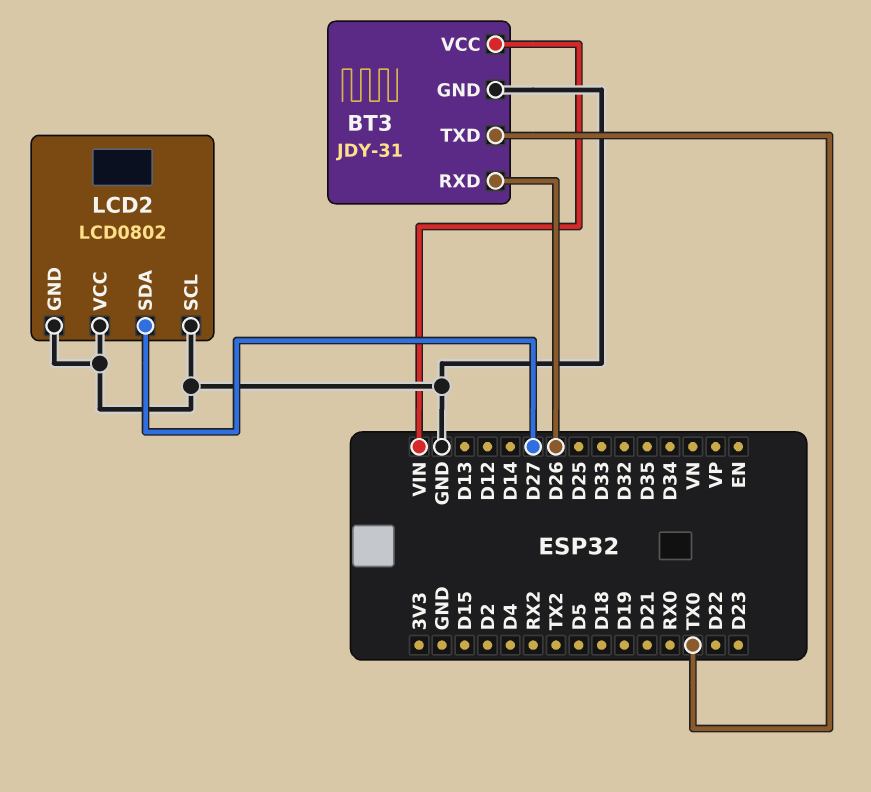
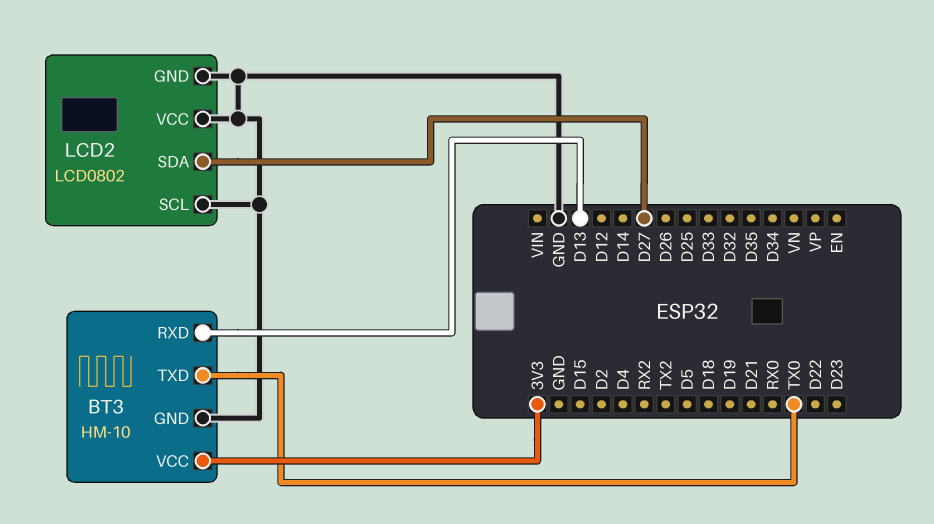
BT3: JDY-31 -> HM-10
BT3 pin RXD: D26 -> D13
BT3 pin VCC: VIN -> 3V3

